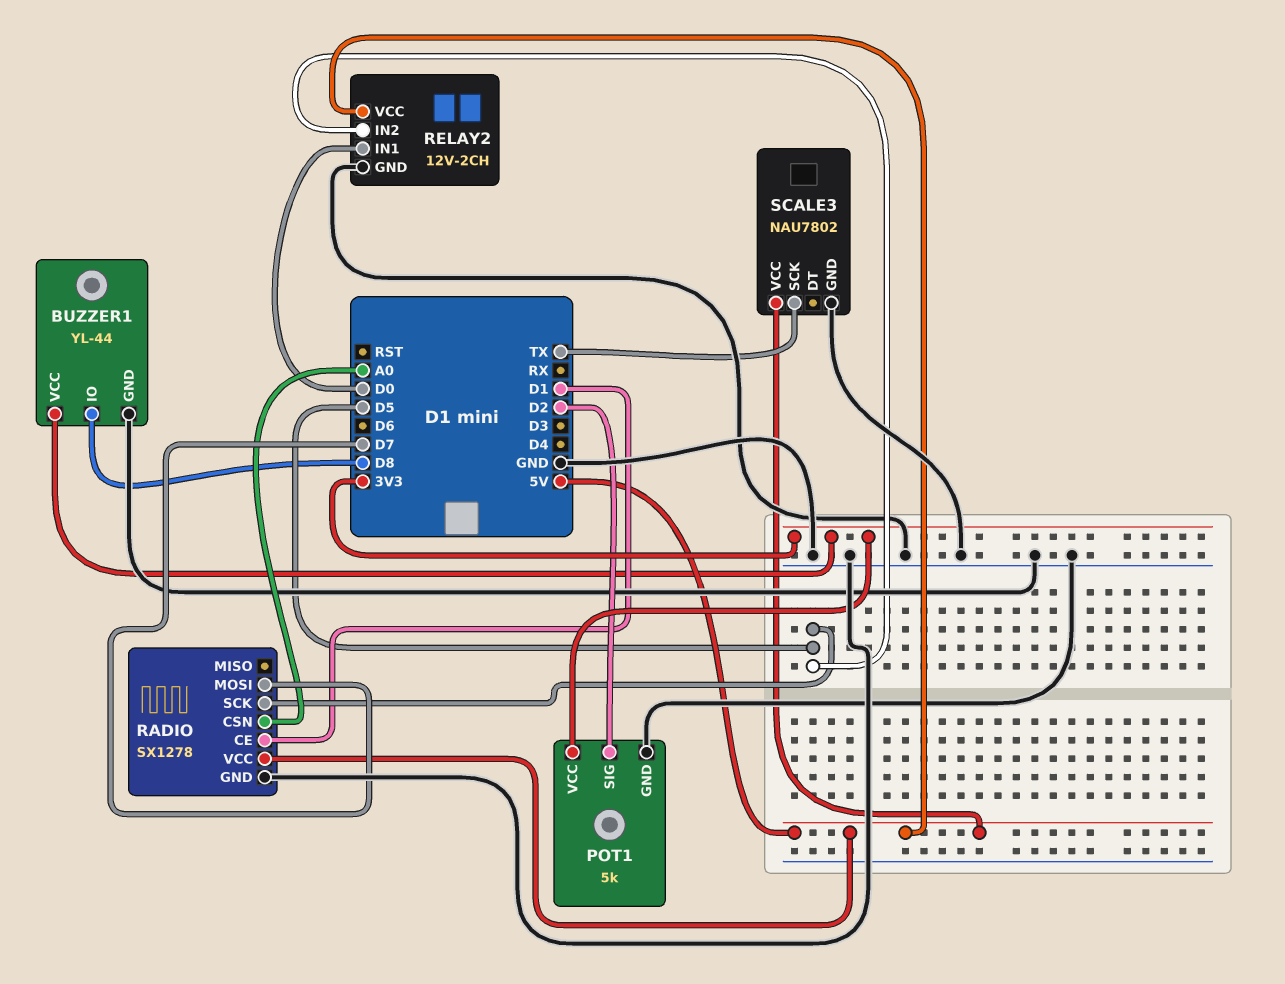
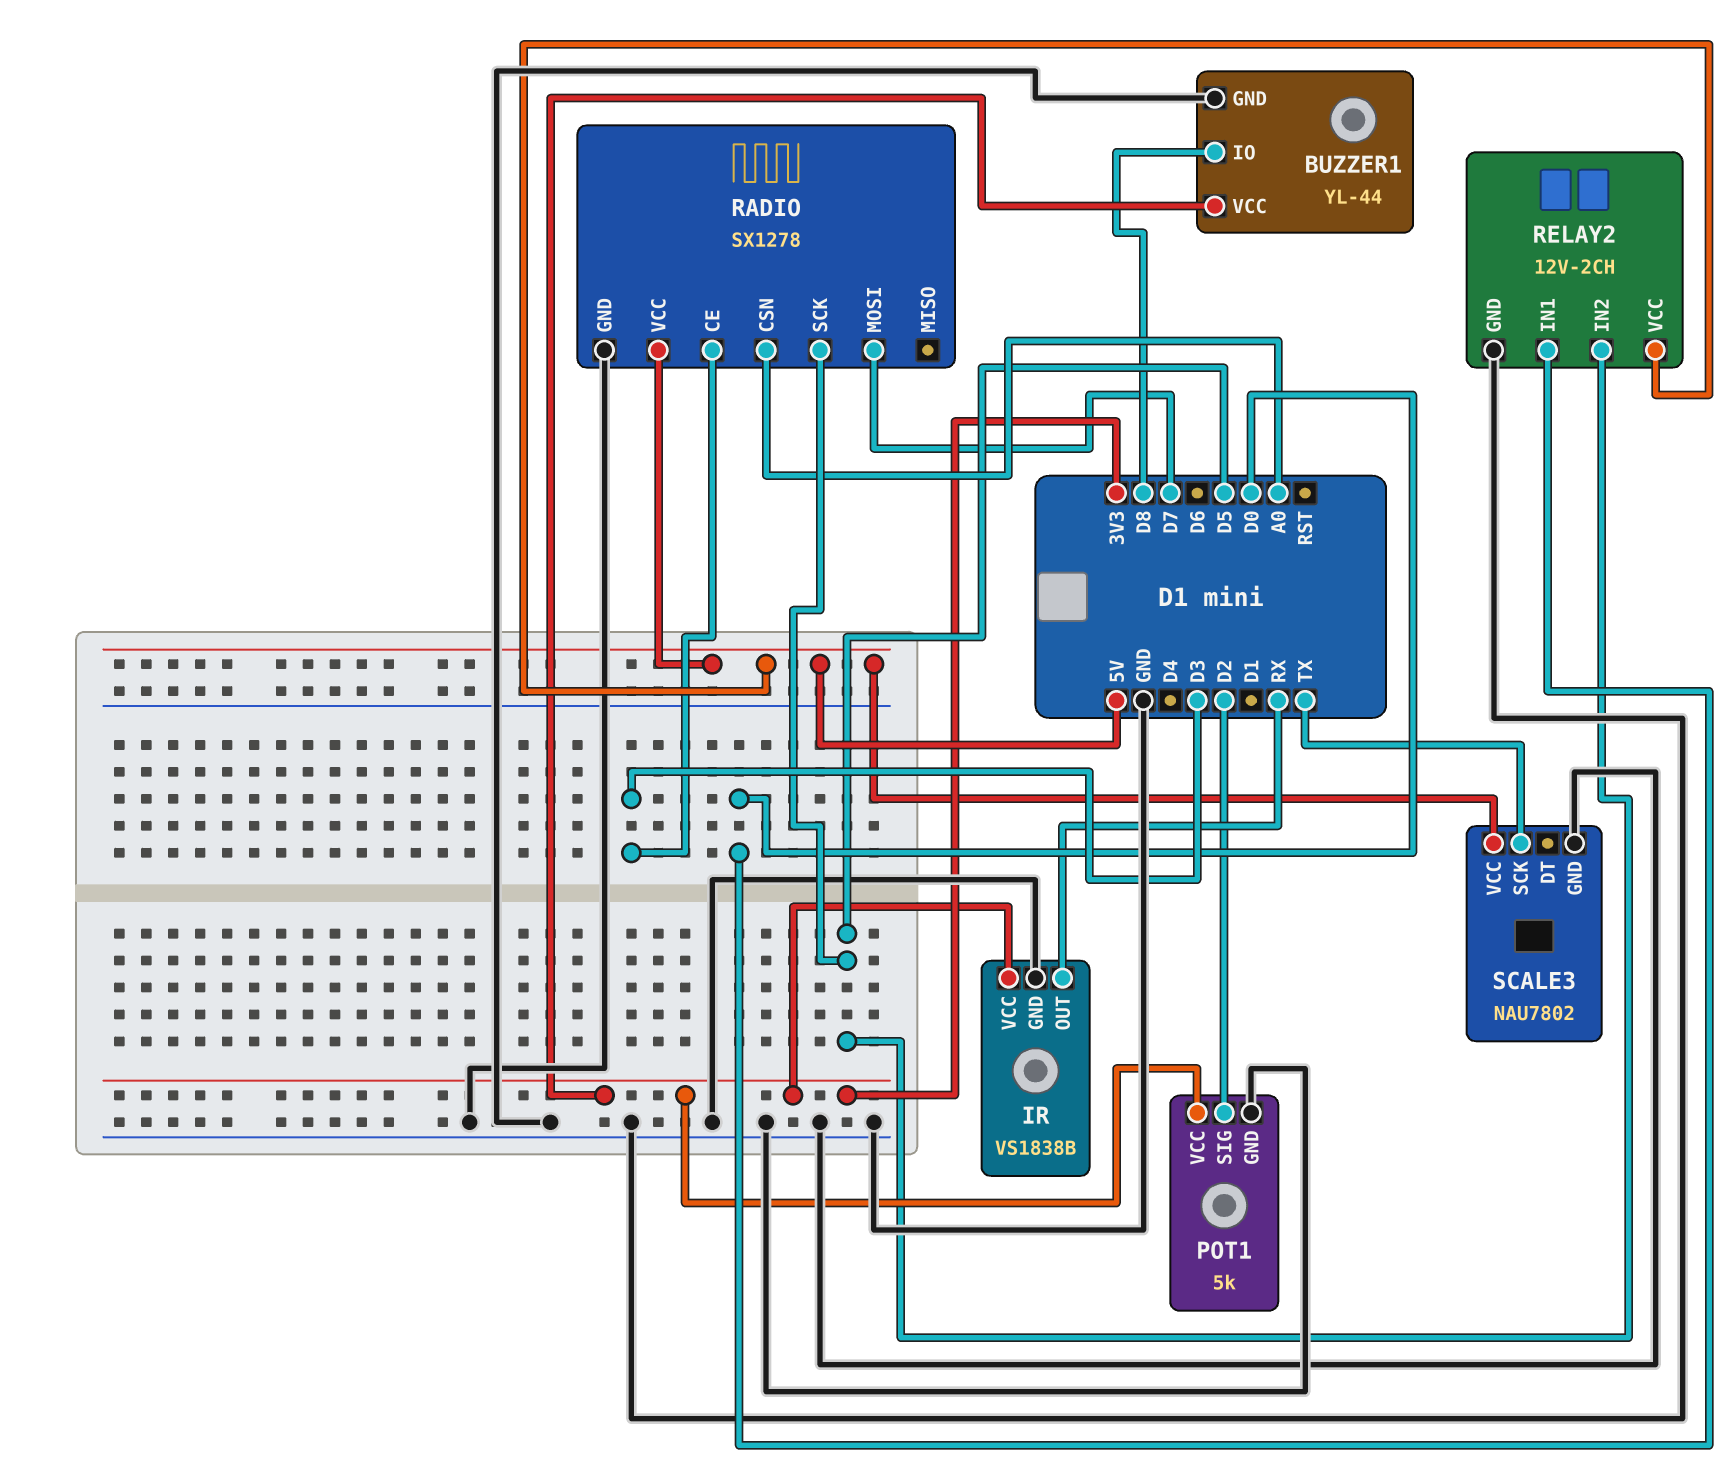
IR: none -> VS1838B
IR pin GND: none -> GND
IR pin OUT: none -> RX
IR pin VCC: none -> 3V3
RADIO pin CE: D1 -> D3

